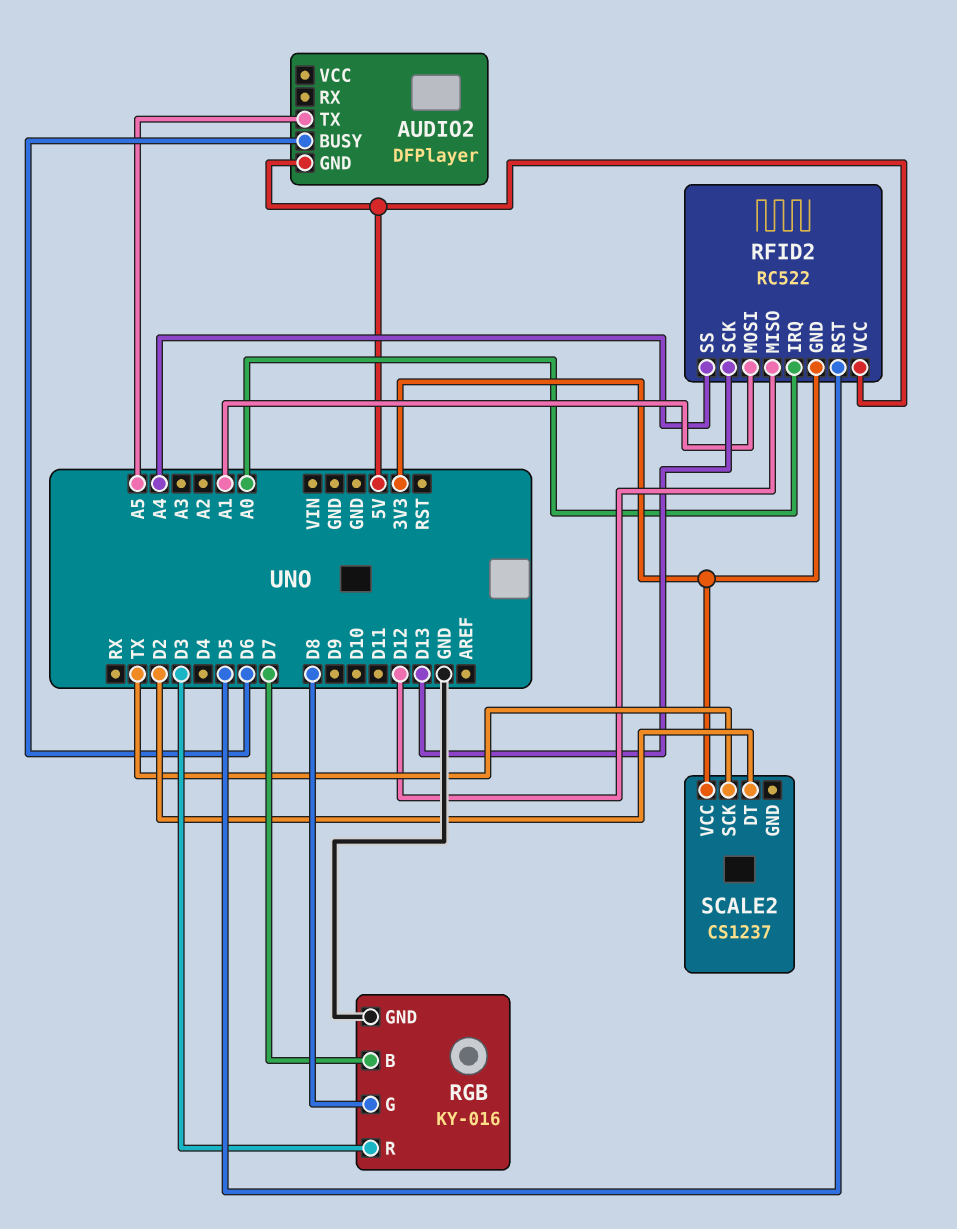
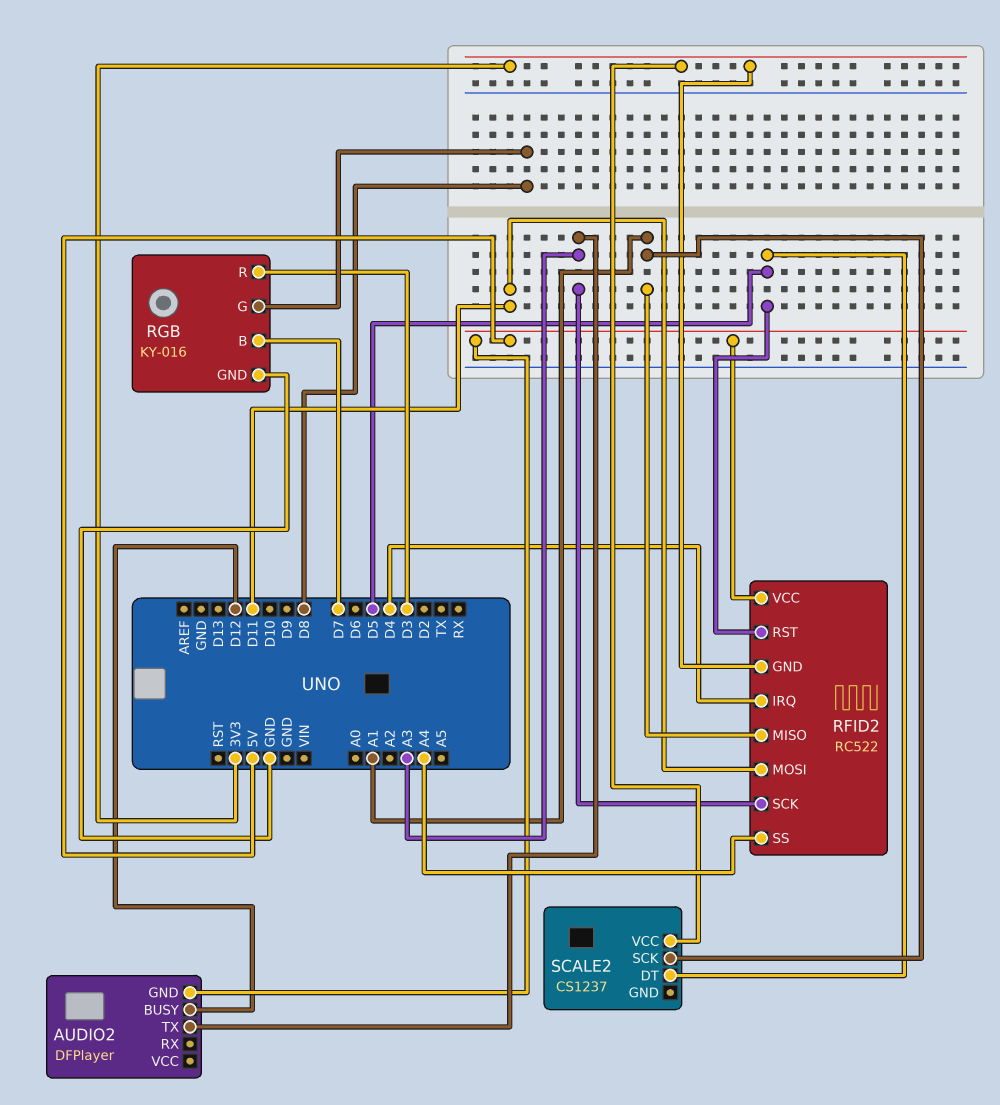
AUDIO2 pin BUSY: D6 -> D12
AUDIO2 pin TX: A5 -> A3
RFID2 pin IRQ: A0 -> D4
RFID2 pin MISO: D12 -> A1
RFID2 pin MOSI: A1 -> D11
RFID2 pin SCK: D13 -> A3
SCALE2 pin DT: D2 -> D5
SCALE2 pin SCK: TX -> A1

